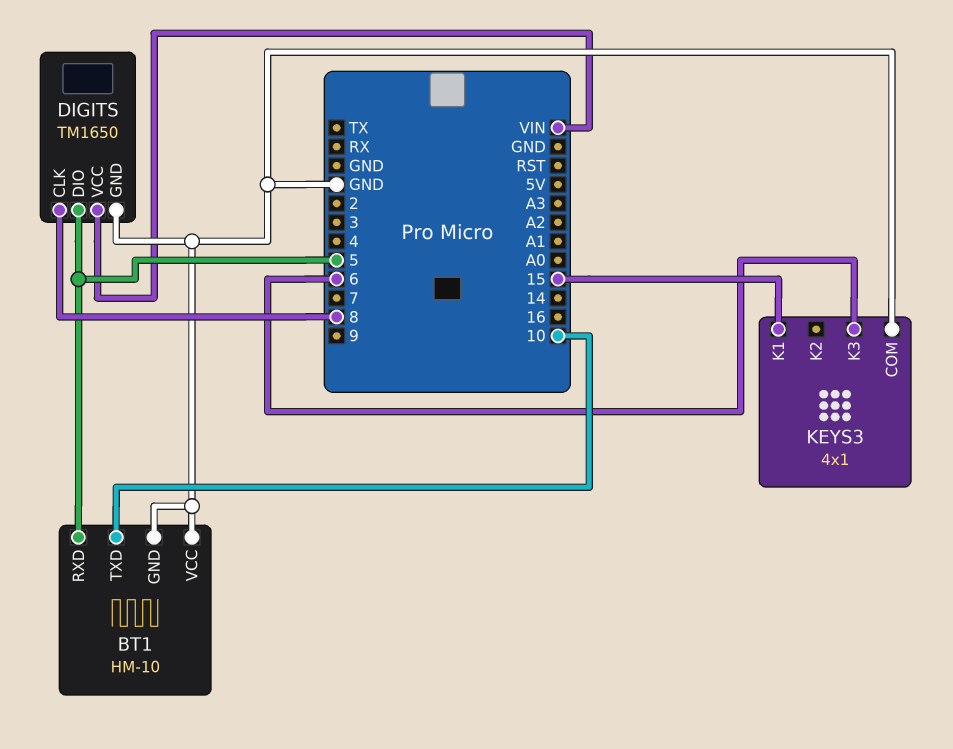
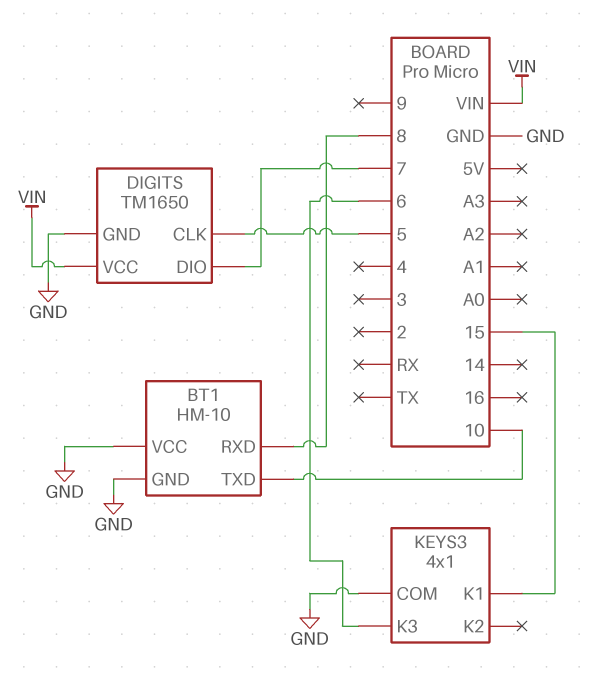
BT1 pin RXD: 5 -> 8
DIGITS pin CLK: 8 -> 5
DIGITS pin DIO: 5 -> 7

